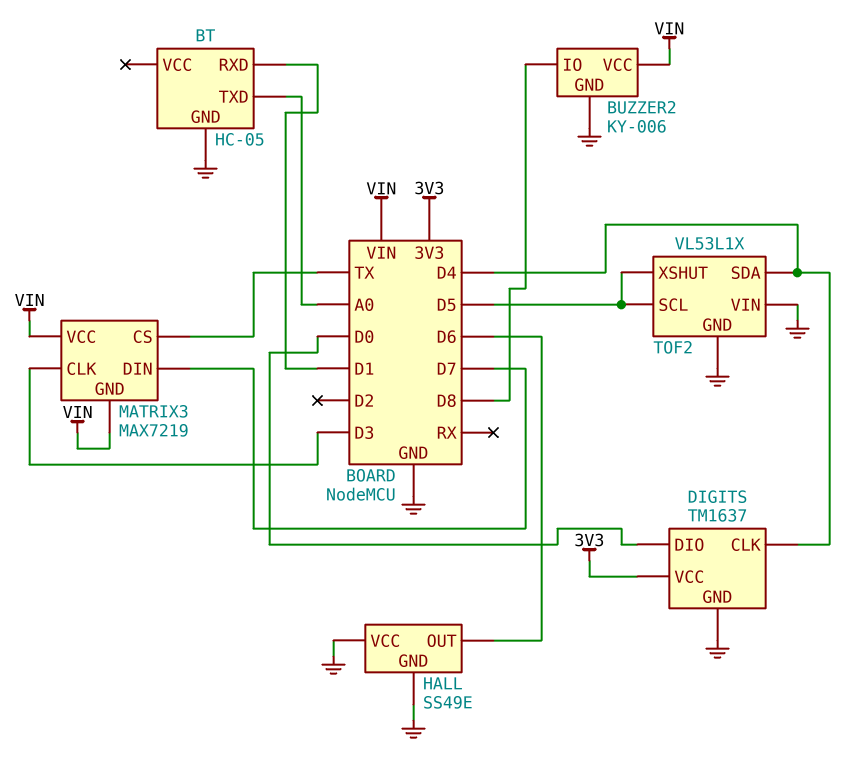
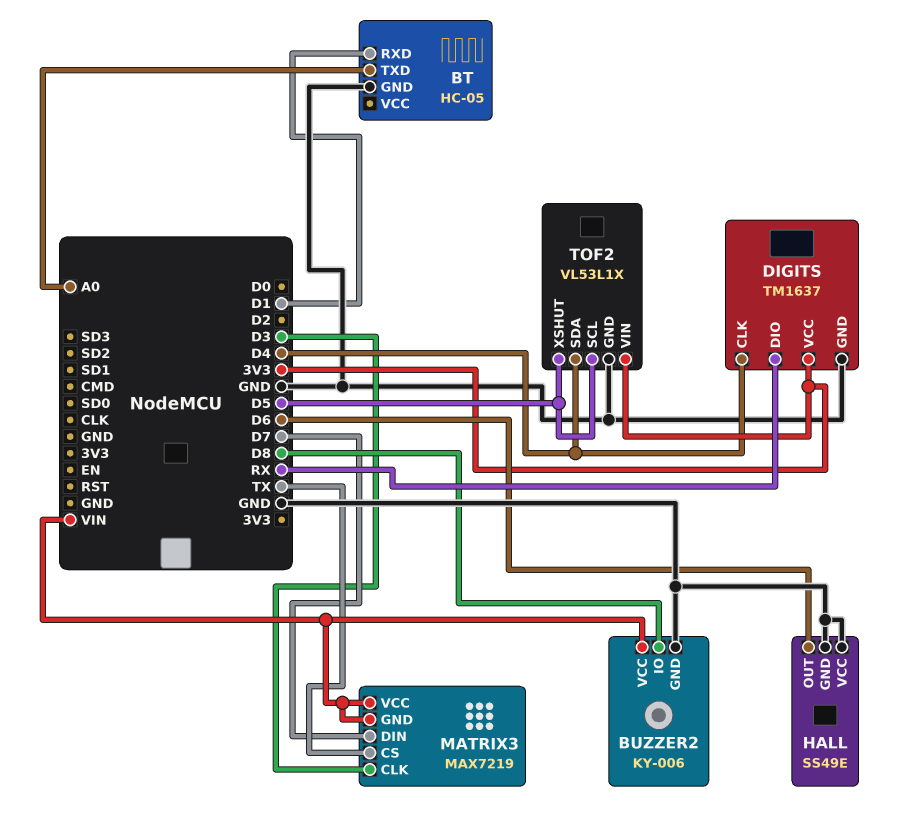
DIGITS pin DIO: D0 -> RX
TOF2 pin VIN: GND -> 3V3

